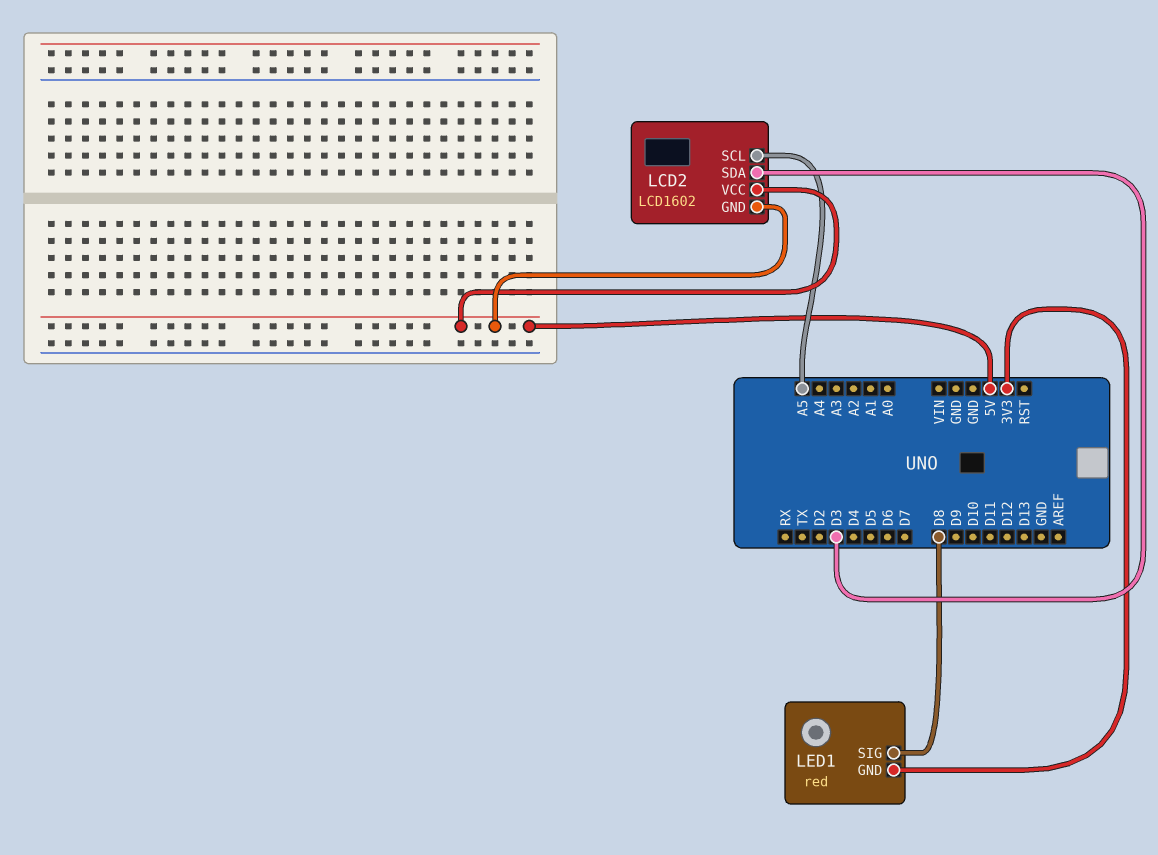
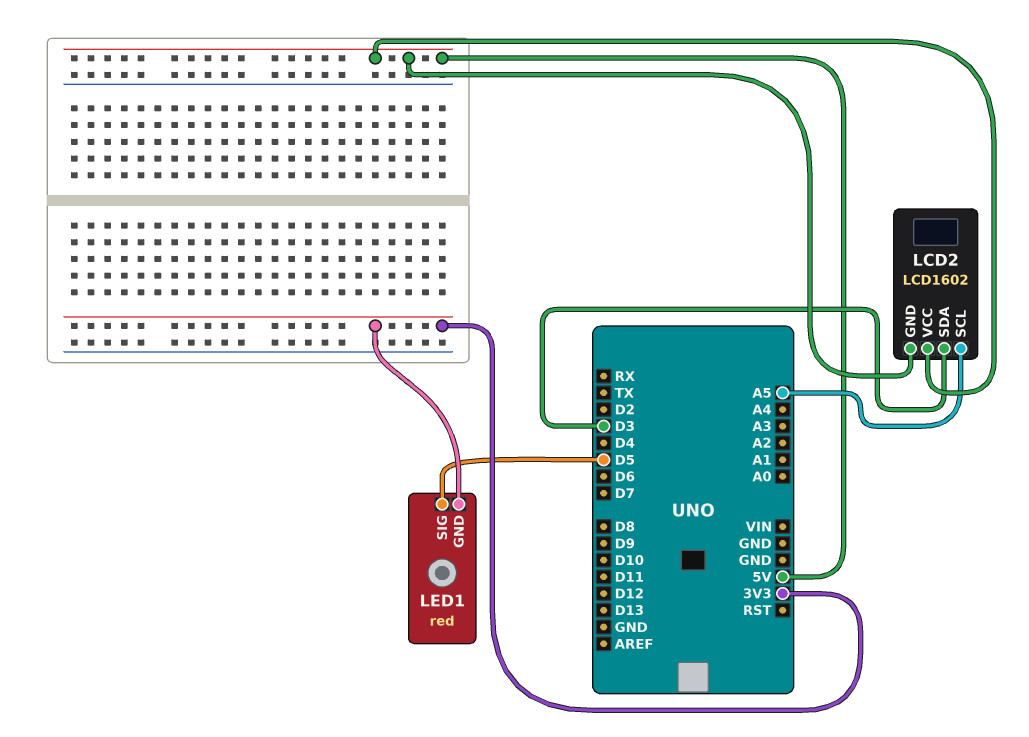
LED1 pin SIG: D8 -> D5

